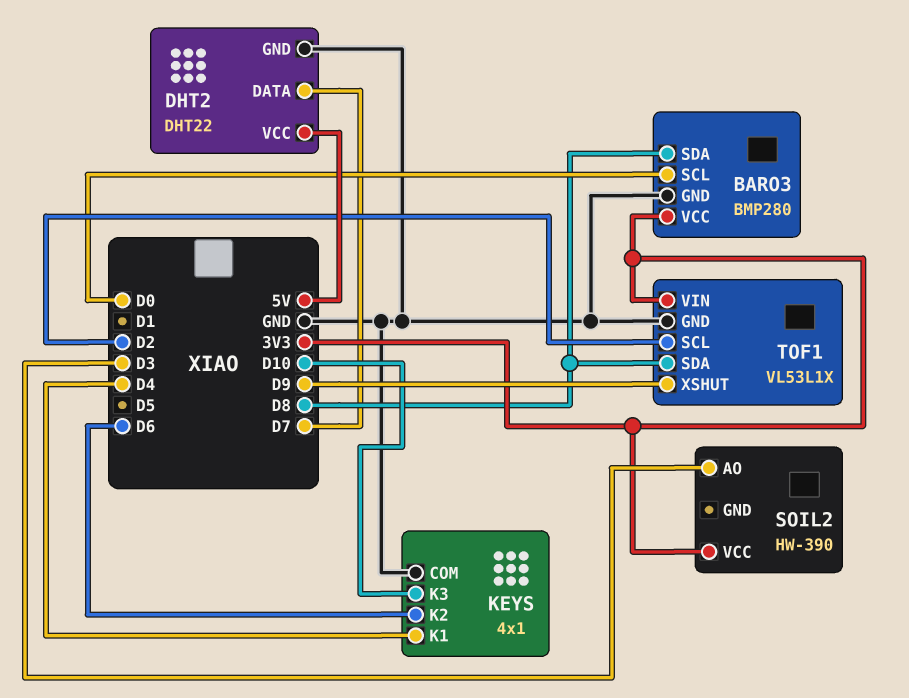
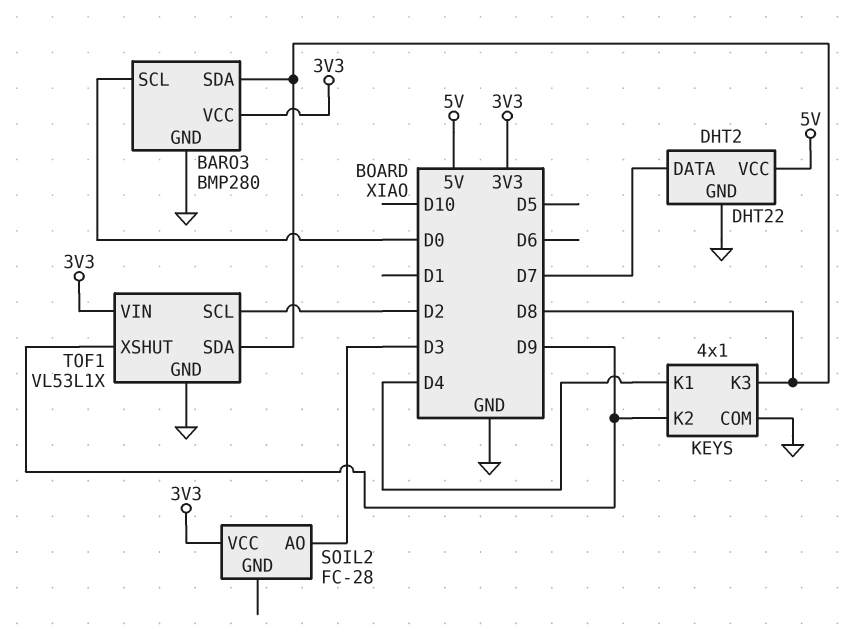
KEYS pin K2: D6 -> D9
KEYS pin K3: D10 -> D8
SOIL2: HW-390 -> FC-28

